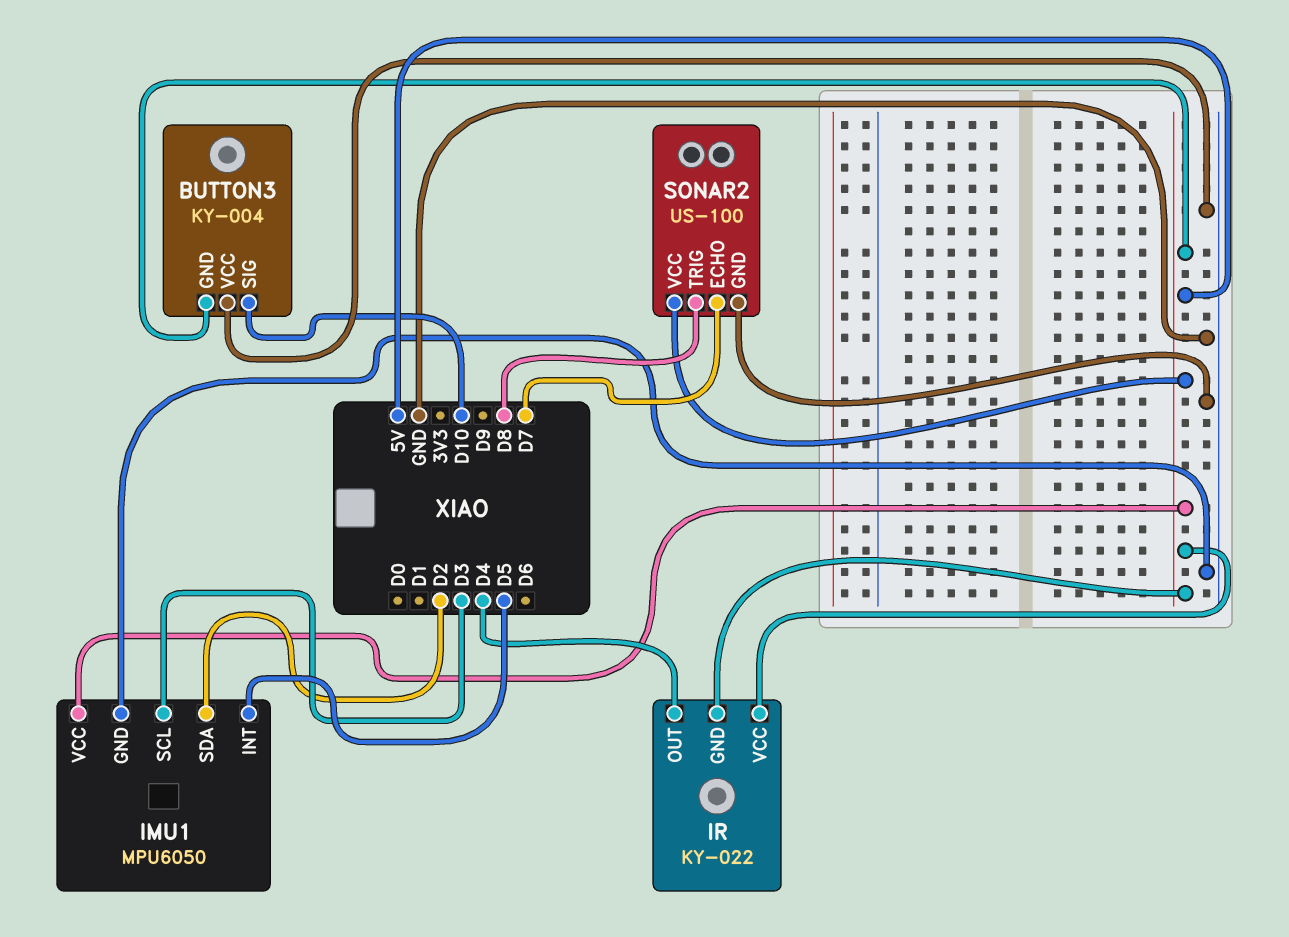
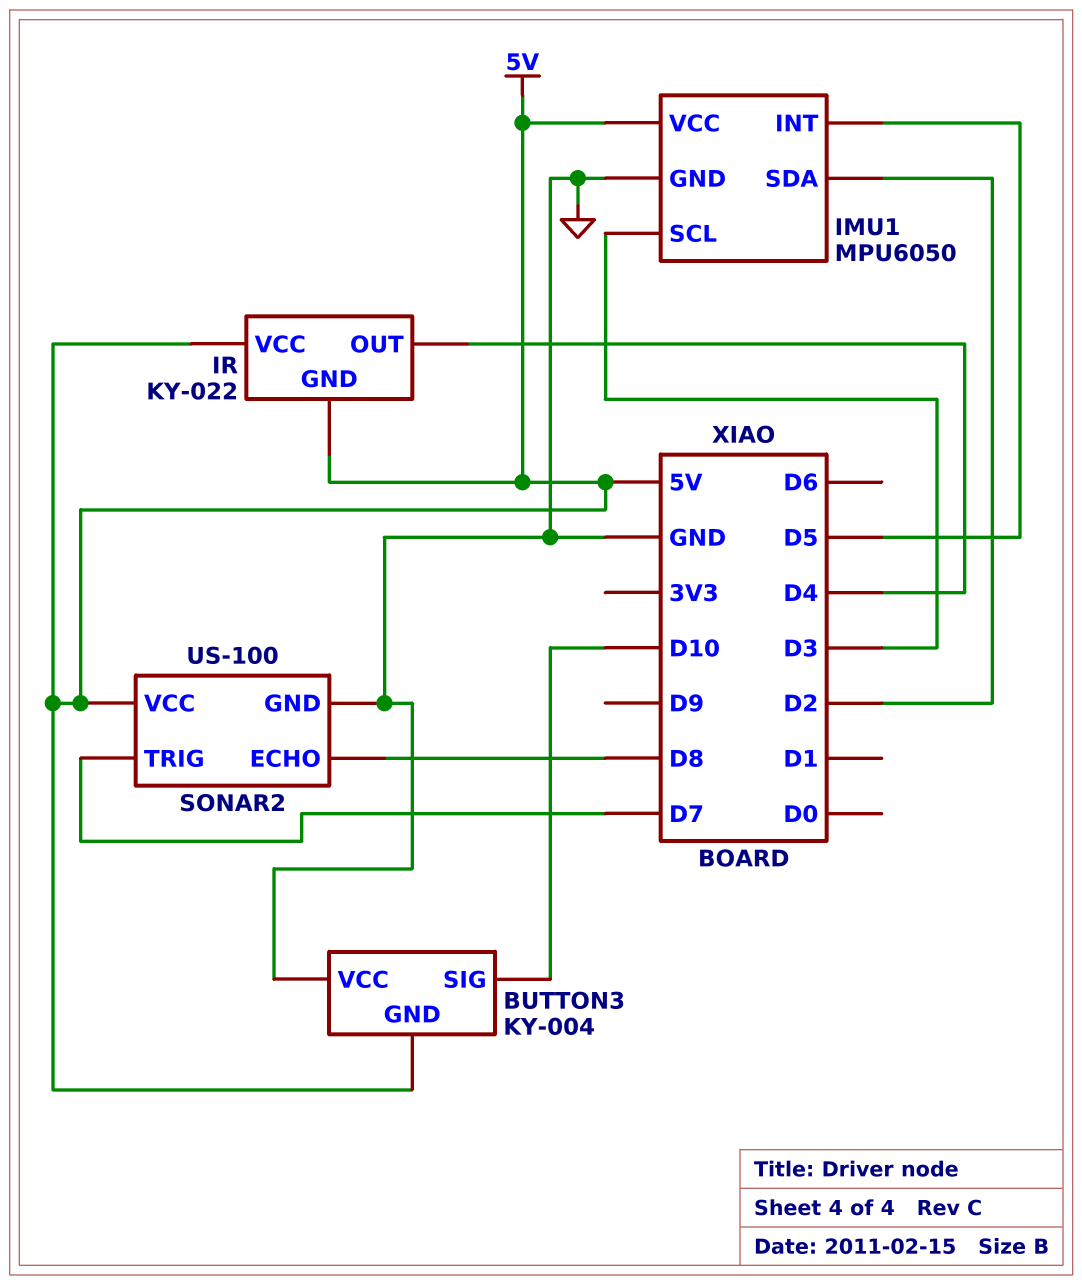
SONAR2 pin ECHO: D7 -> D8
SONAR2 pin TRIG: D8 -> D7

